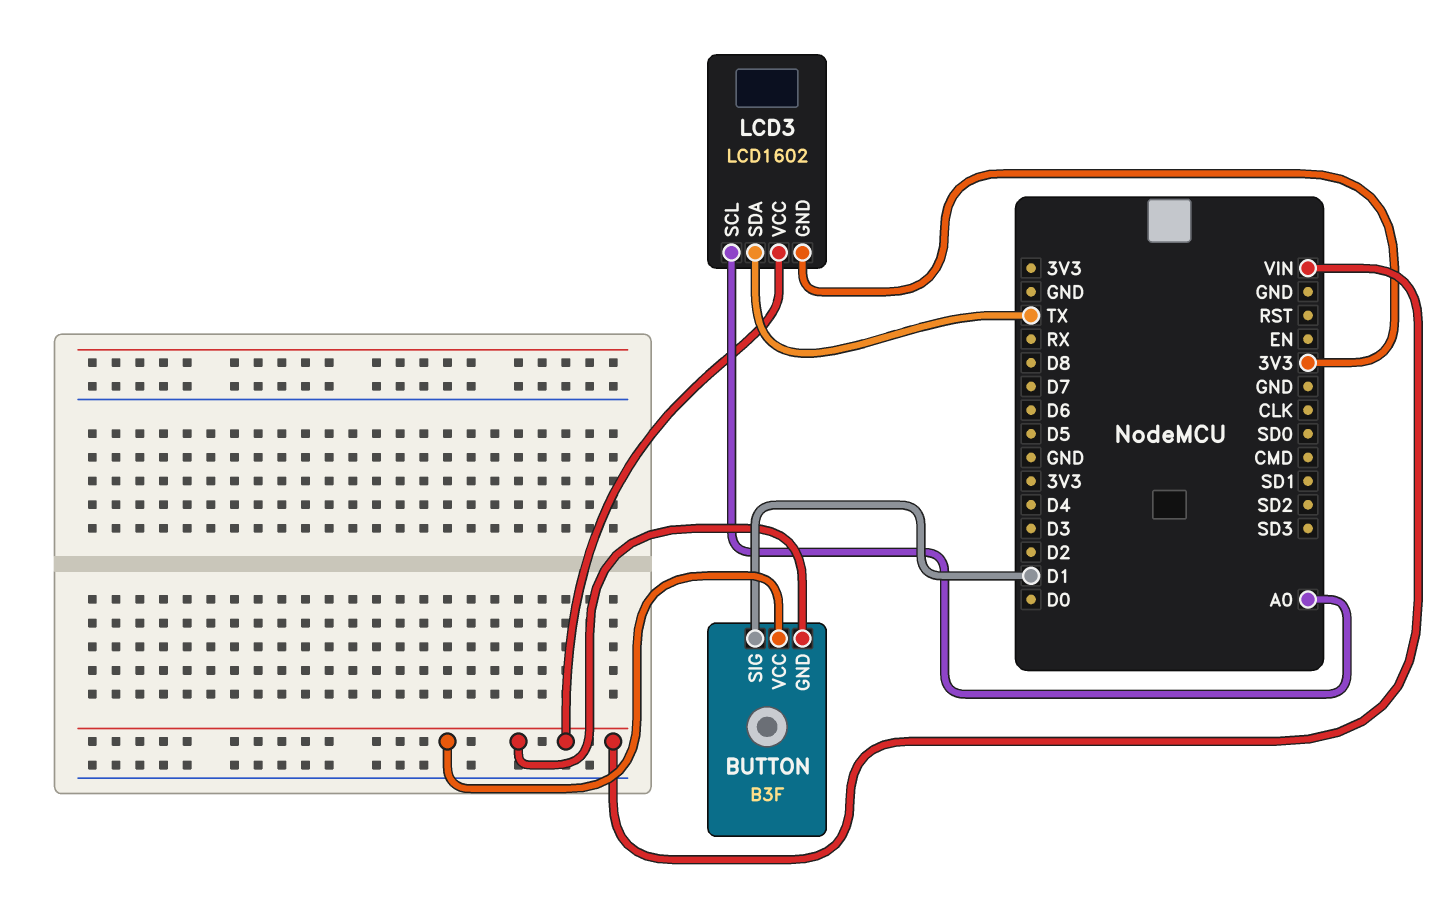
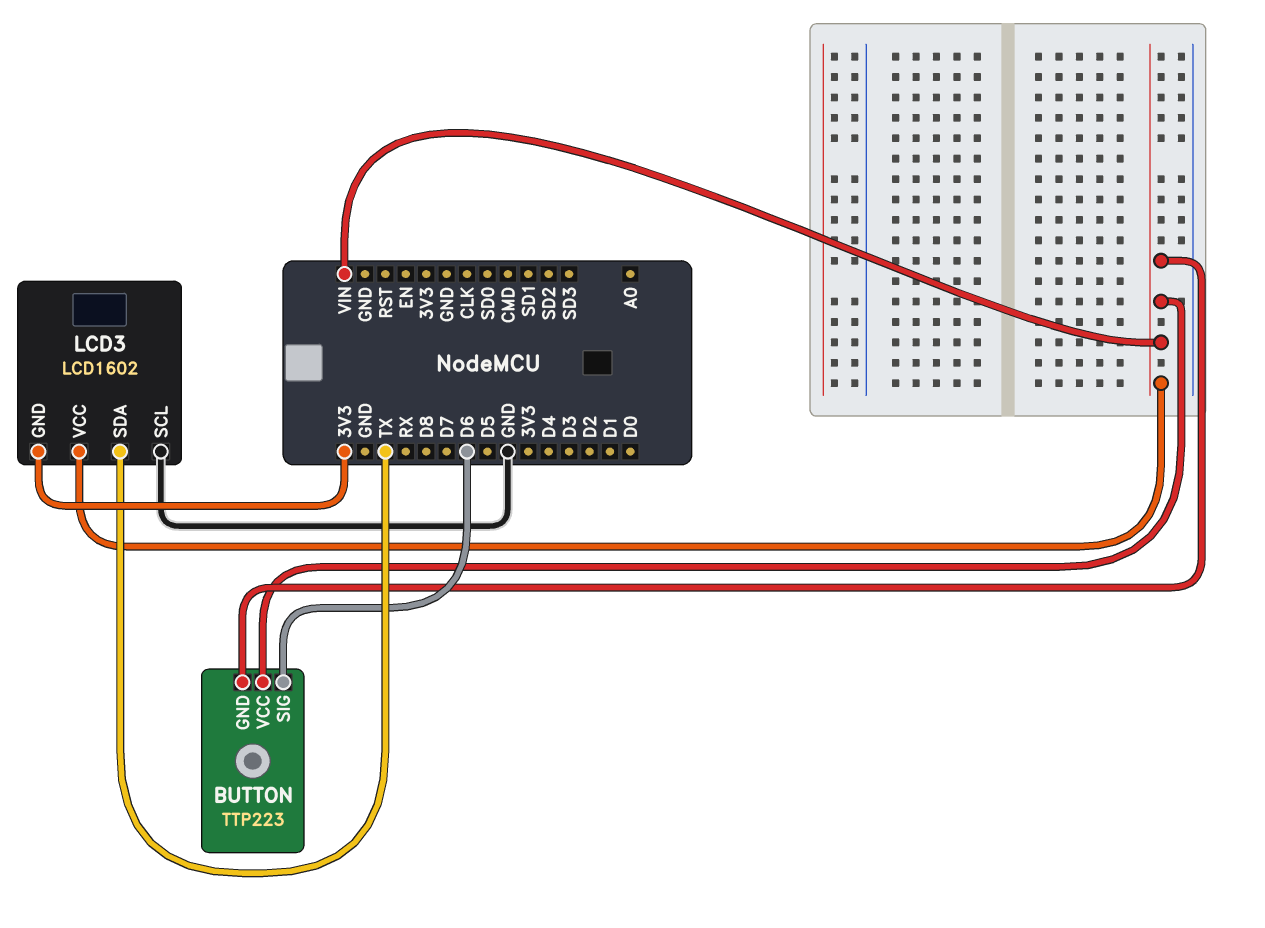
BUTTON: B3F -> TTP223
BUTTON pin SIG: D1 -> D6
LCD3 pin SCL: A0 -> GND

